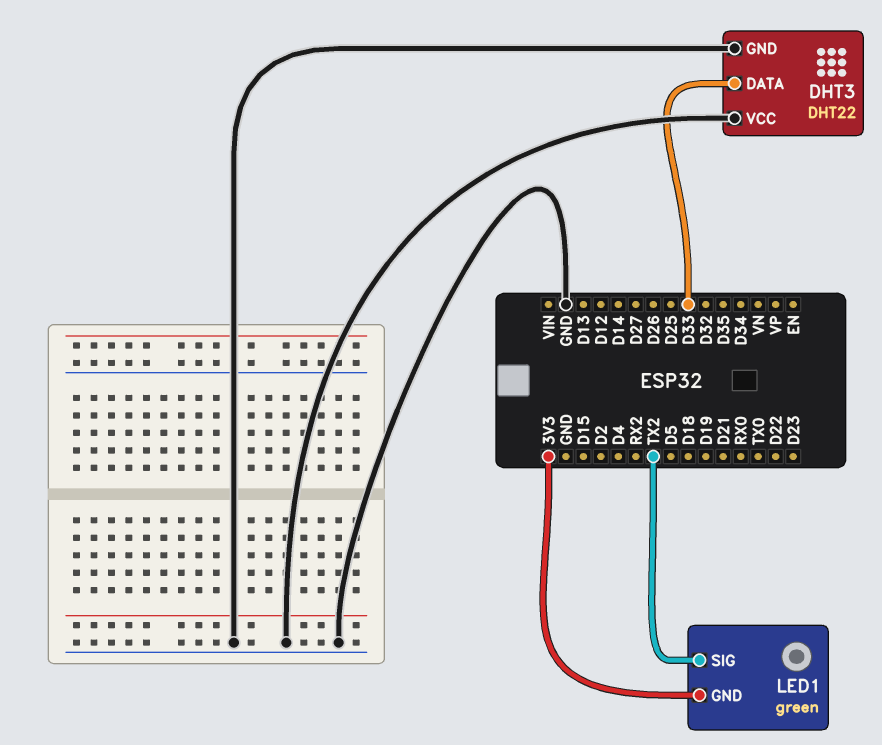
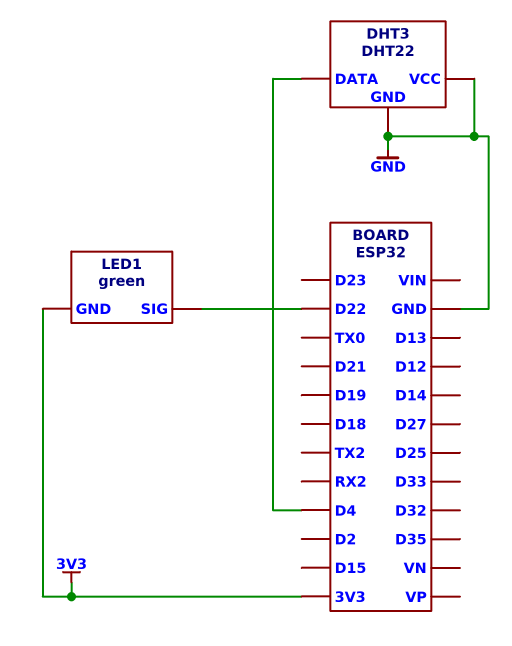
DHT3 pin DATA: D33 -> D4
LED1 pin SIG: TX2 -> D22

